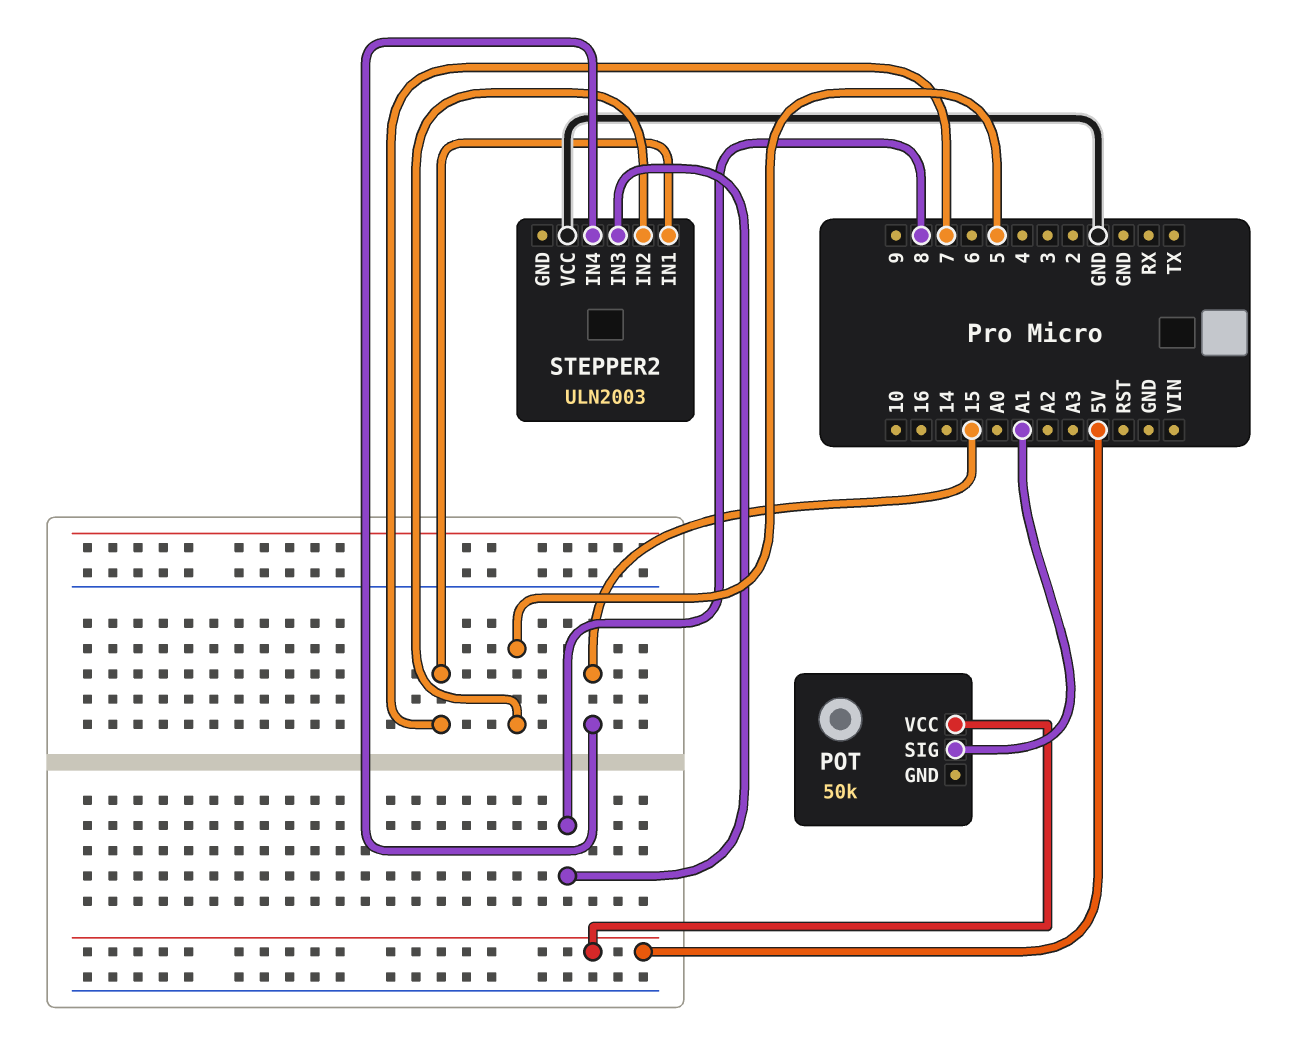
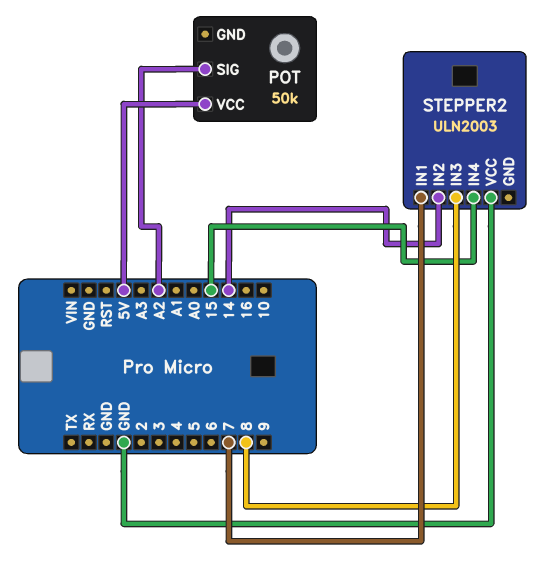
POT pin SIG: A1 -> A2
STEPPER2 pin IN2: 5 -> 14

